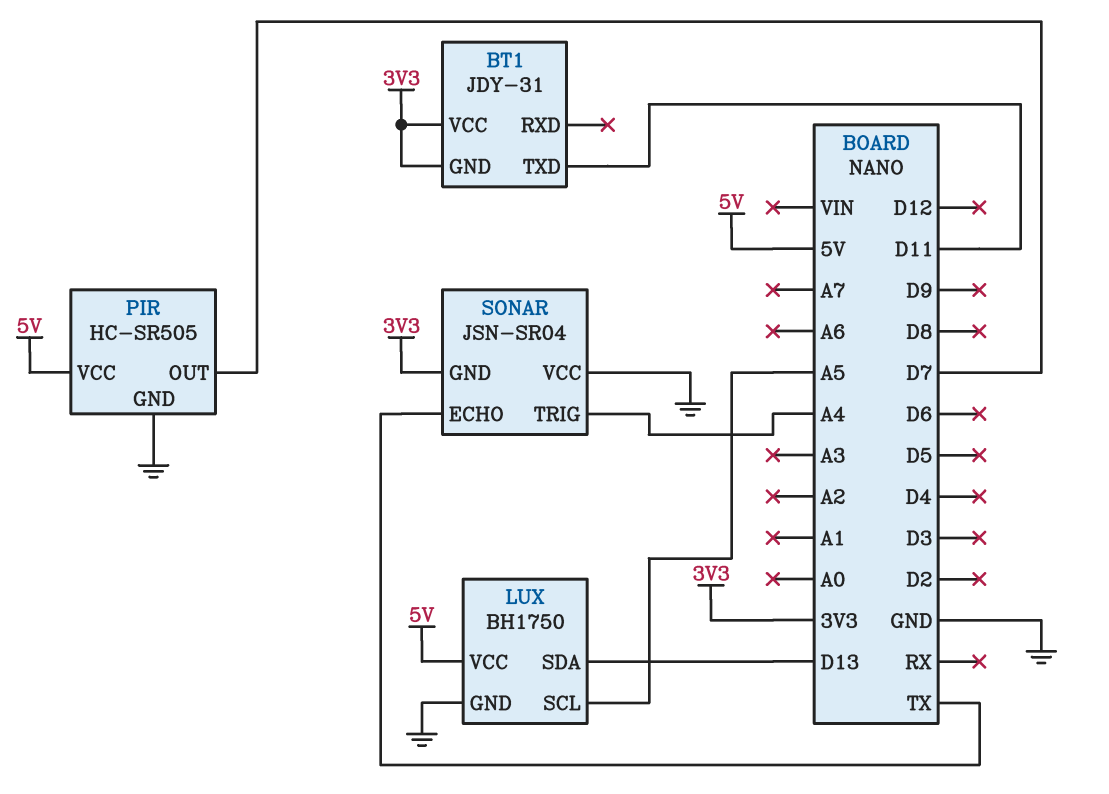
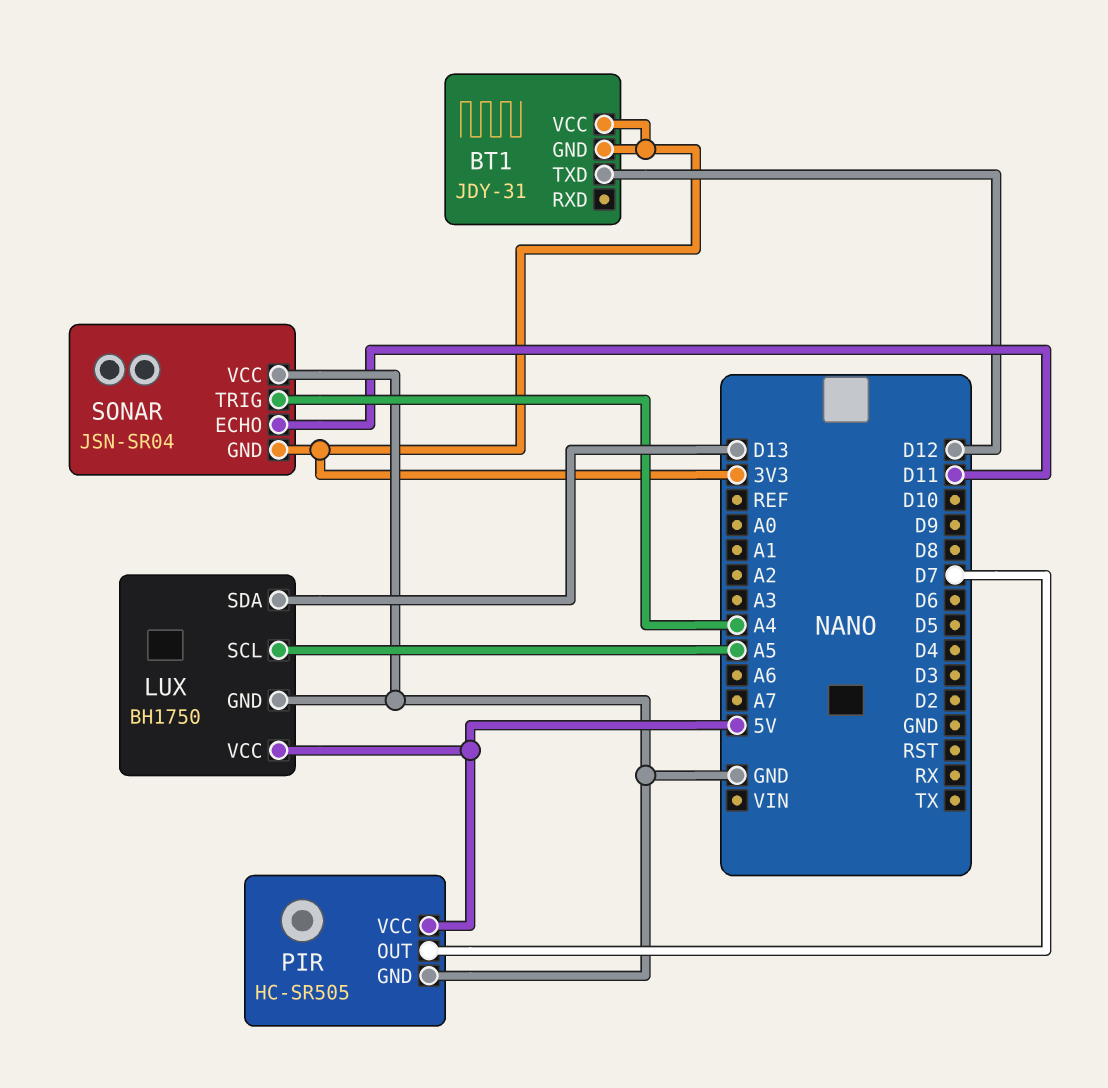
BT1 pin TXD: D11 -> D12
SONAR pin ECHO: TX -> D11

